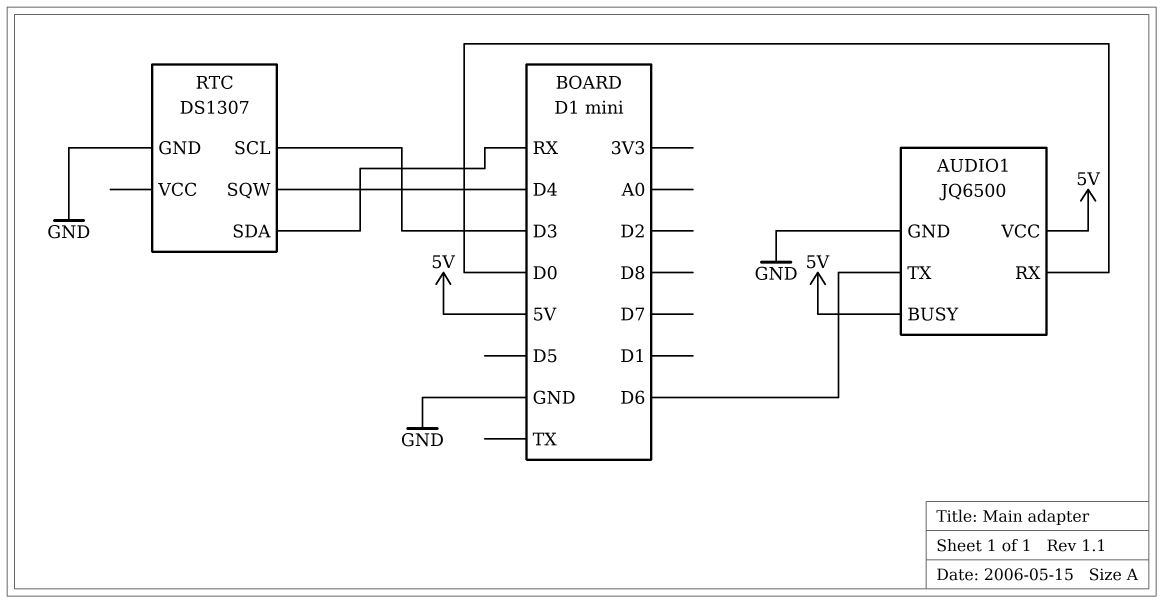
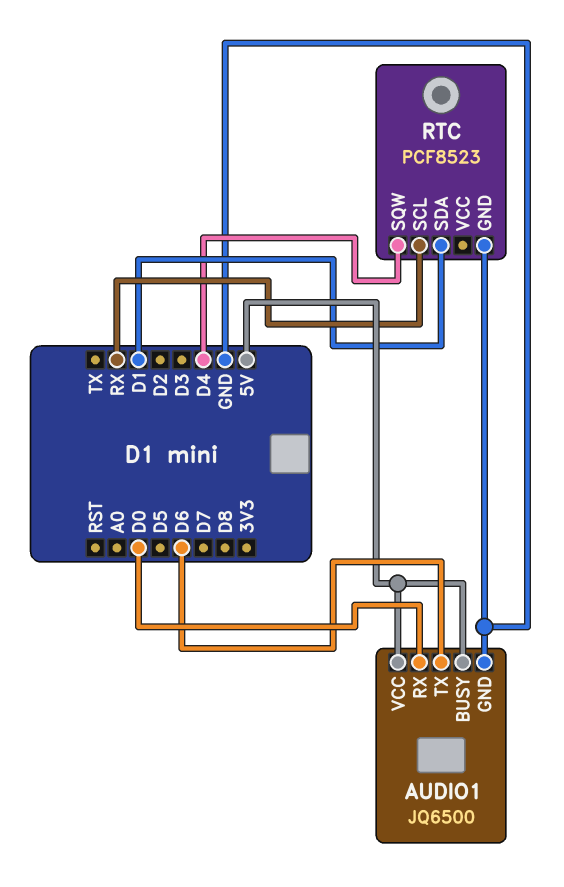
RTC: DS1307 -> PCF8523
RTC pin SCL: D3 -> RX
RTC pin SDA: RX -> D1

